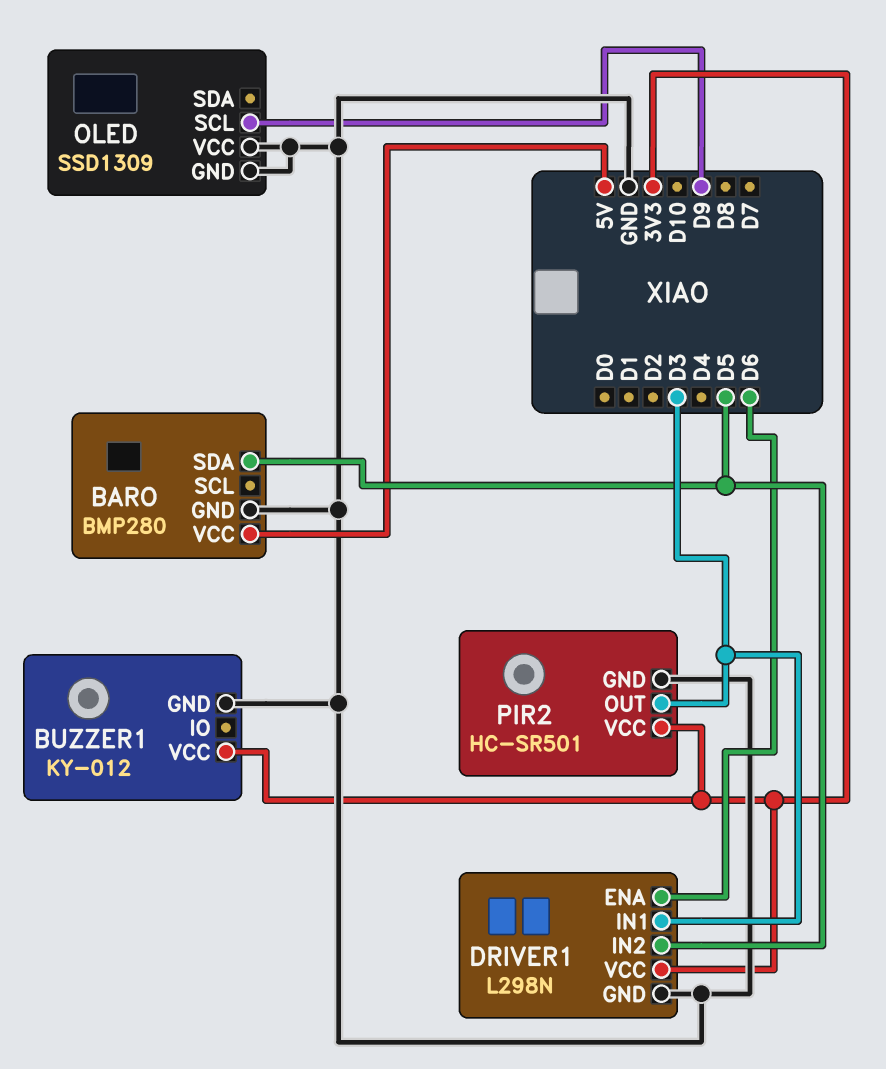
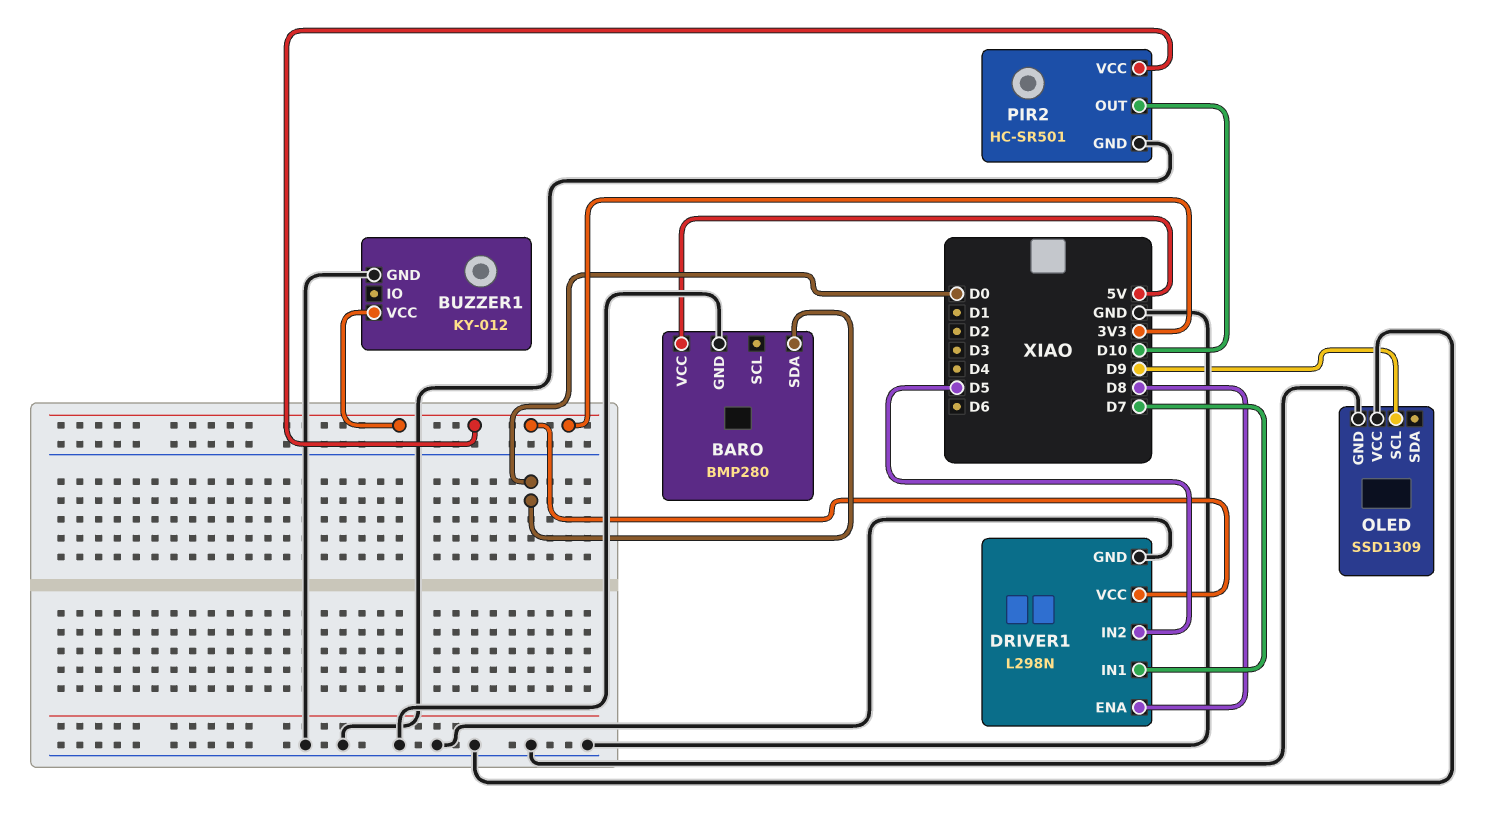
BARO pin SDA: D5 -> D0
DRIVER1 pin ENA: D6 -> D8
DRIVER1 pin IN1: D3 -> D7
PIR2 pin OUT: D3 -> D10

